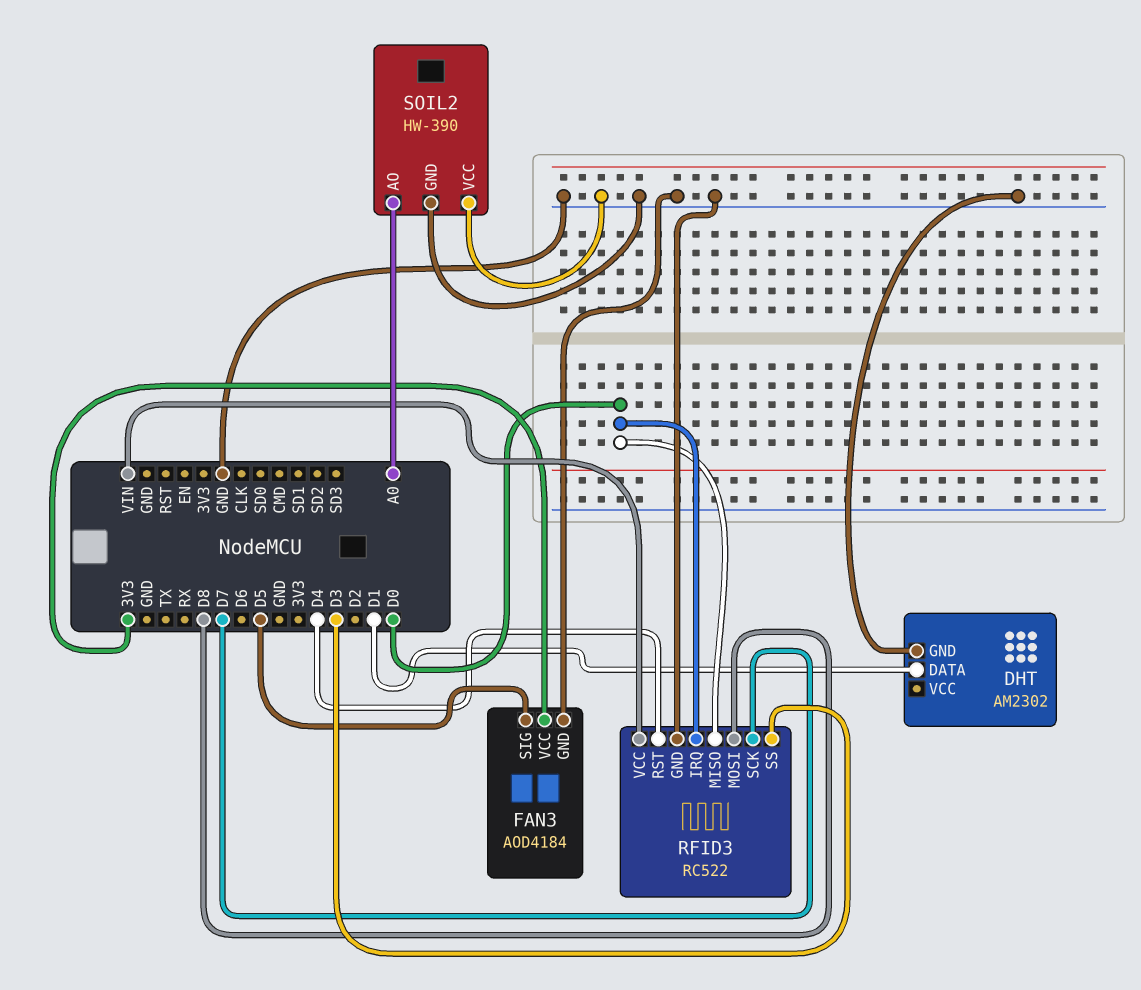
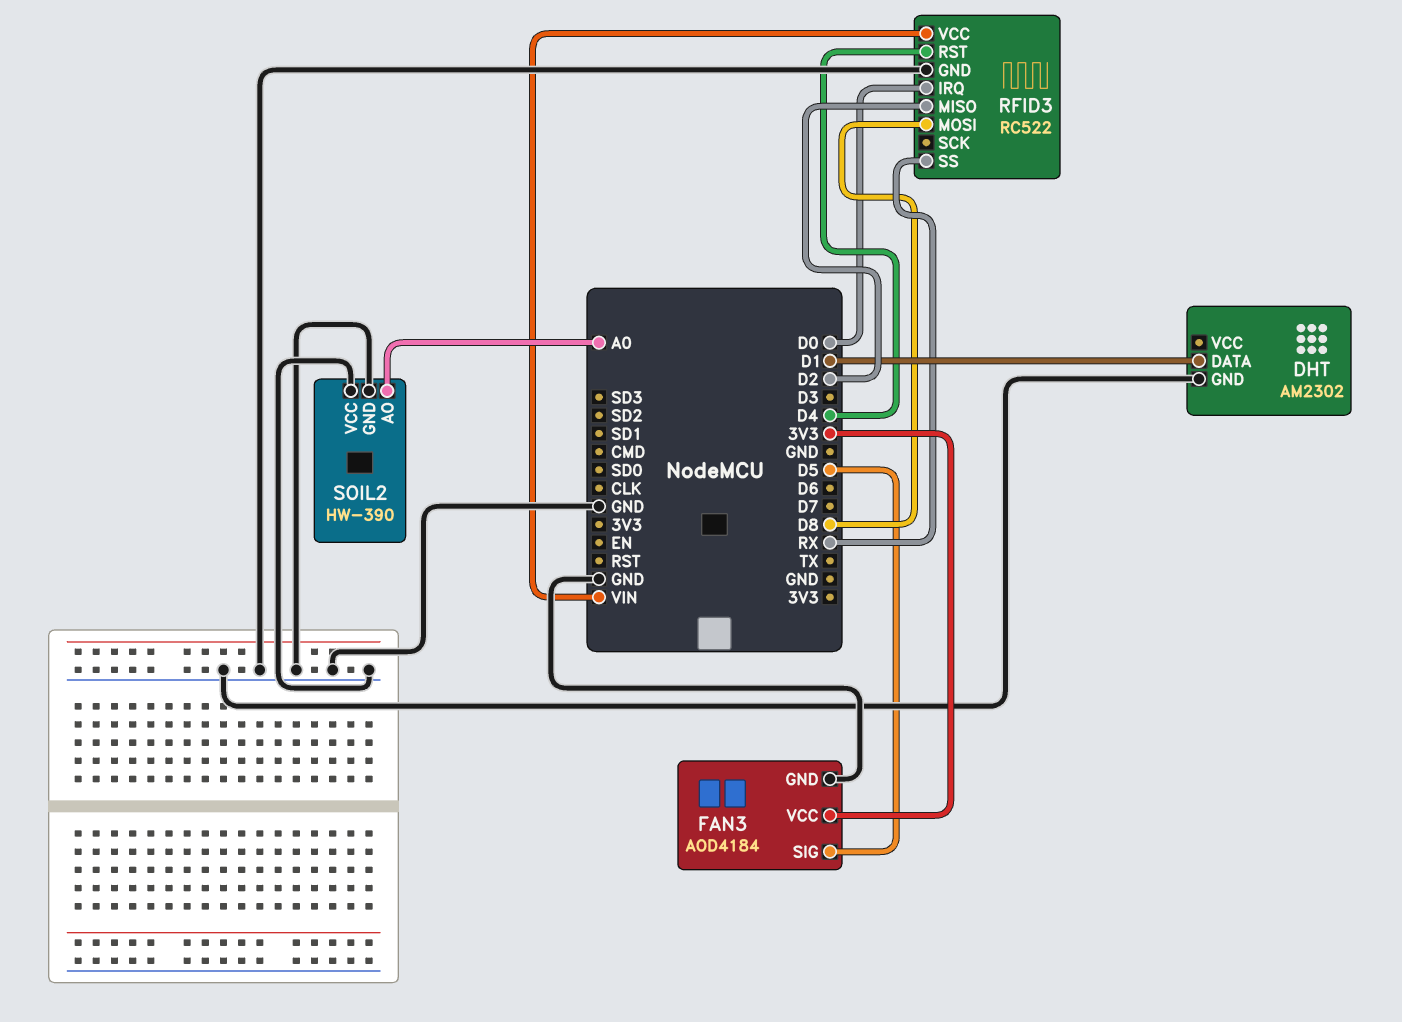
RFID3 pin MISO: D0 -> D2
RFID3 pin SCK: D7 -> none
RFID3 pin SS: D3 -> RX

